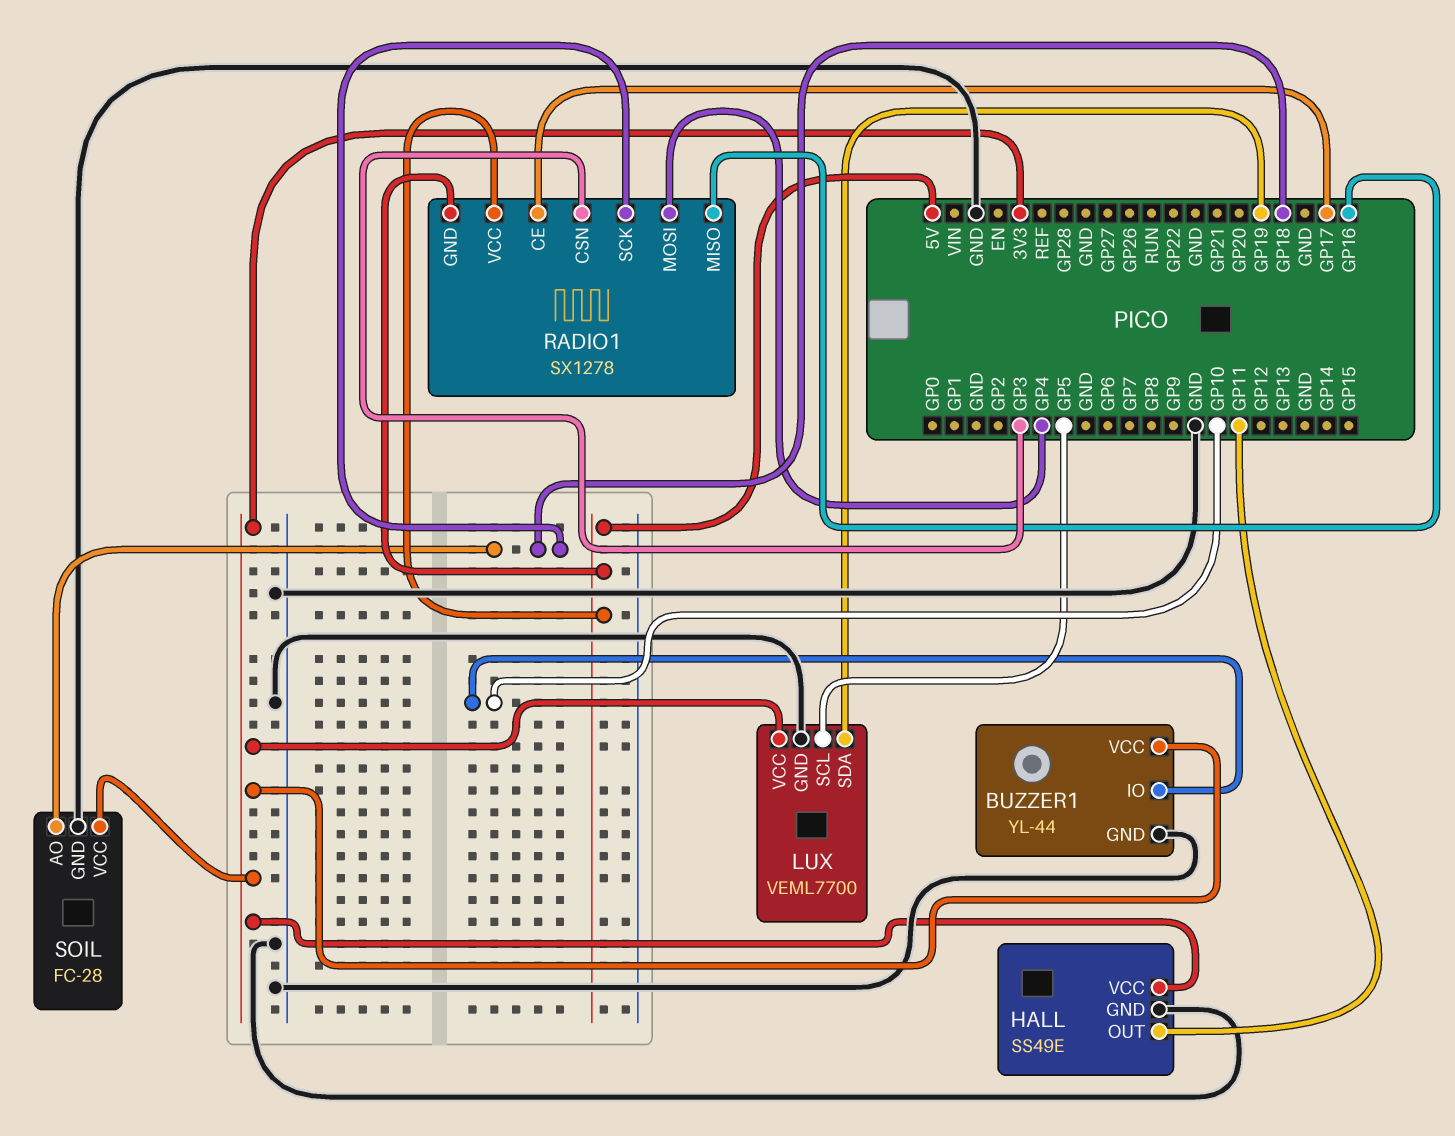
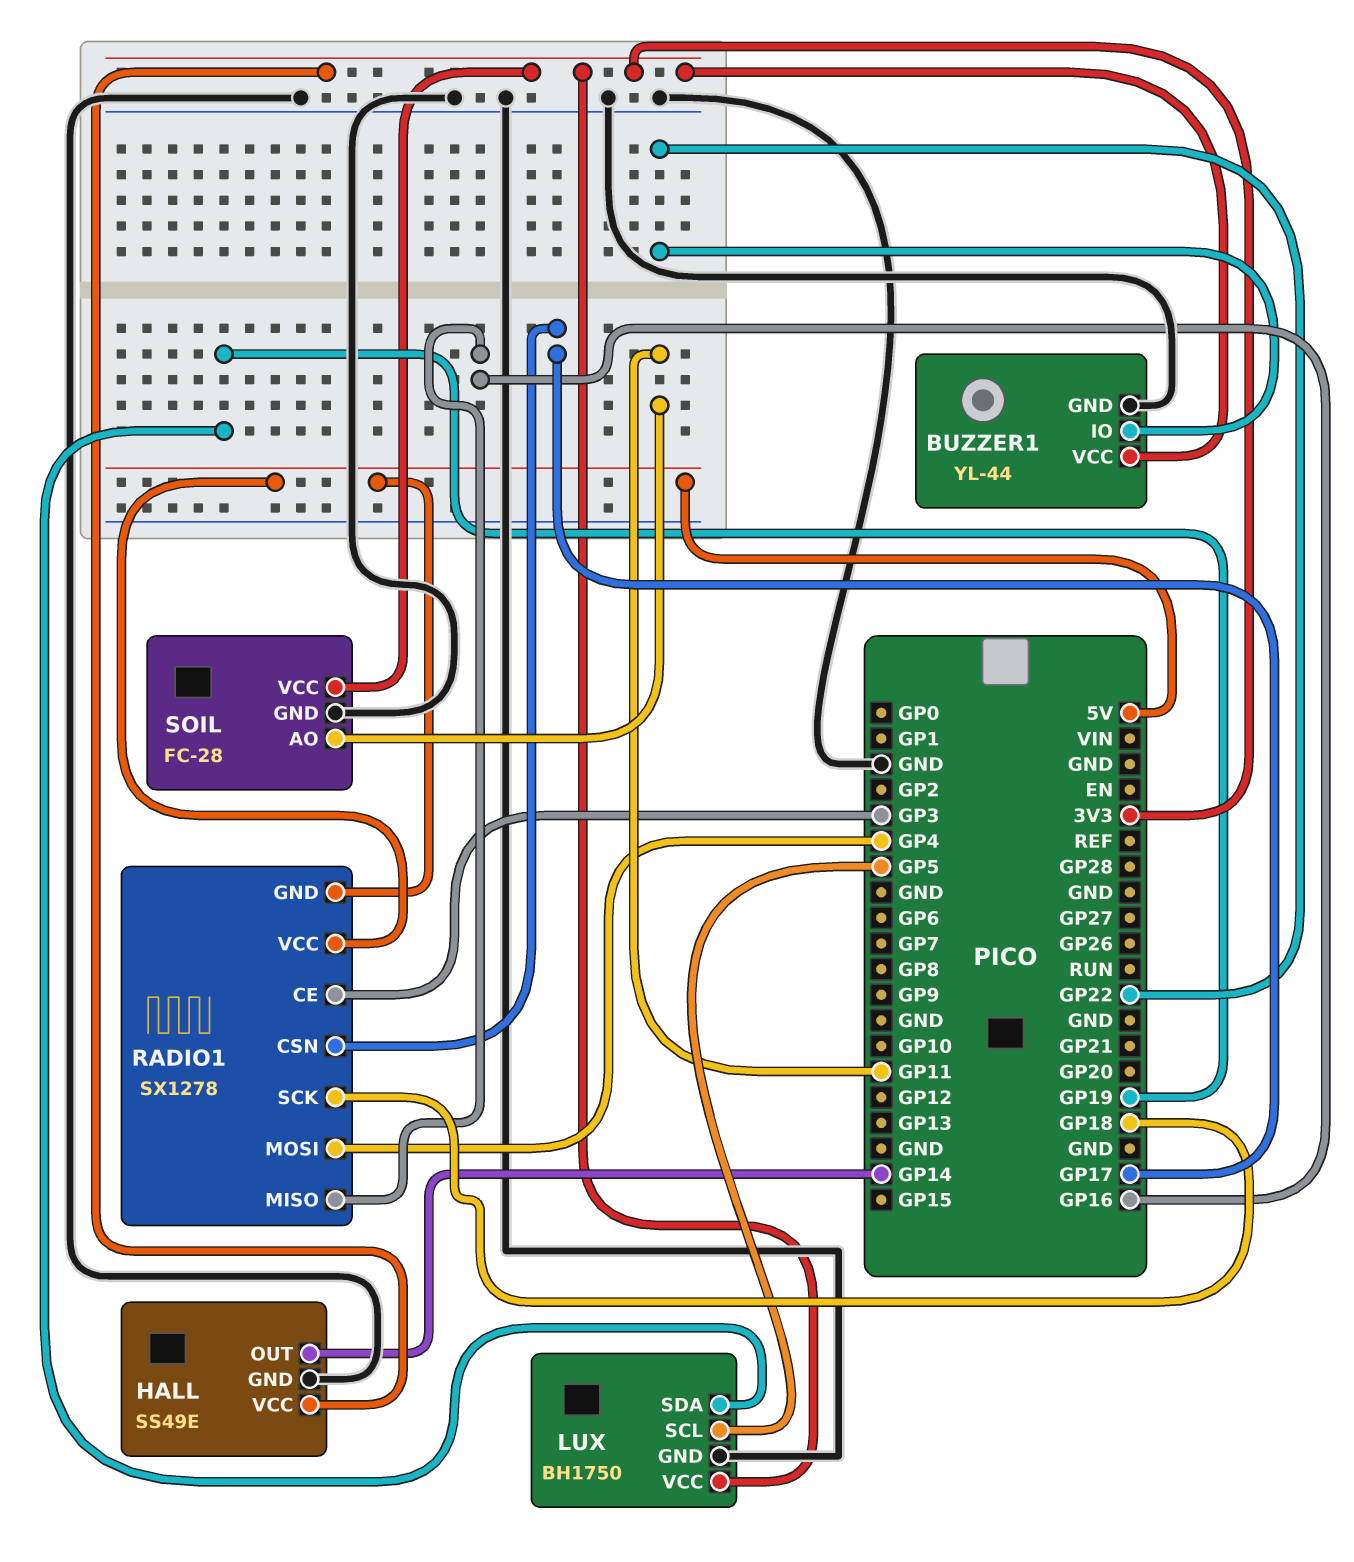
BUZZER1 pin IO: GP10 -> GP22
HALL pin OUT: GP11 -> GP14
LUX: VEML7700 -> BH1750
RADIO1 pin CE: GP17 -> GP3
RADIO1 pin CSN: GP3 -> GP17
SOIL pin AO: GP18 -> GP11

